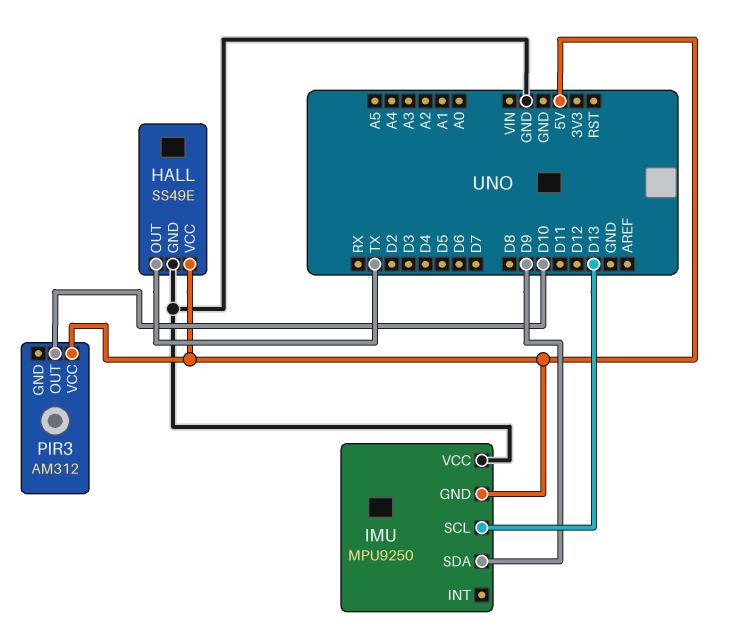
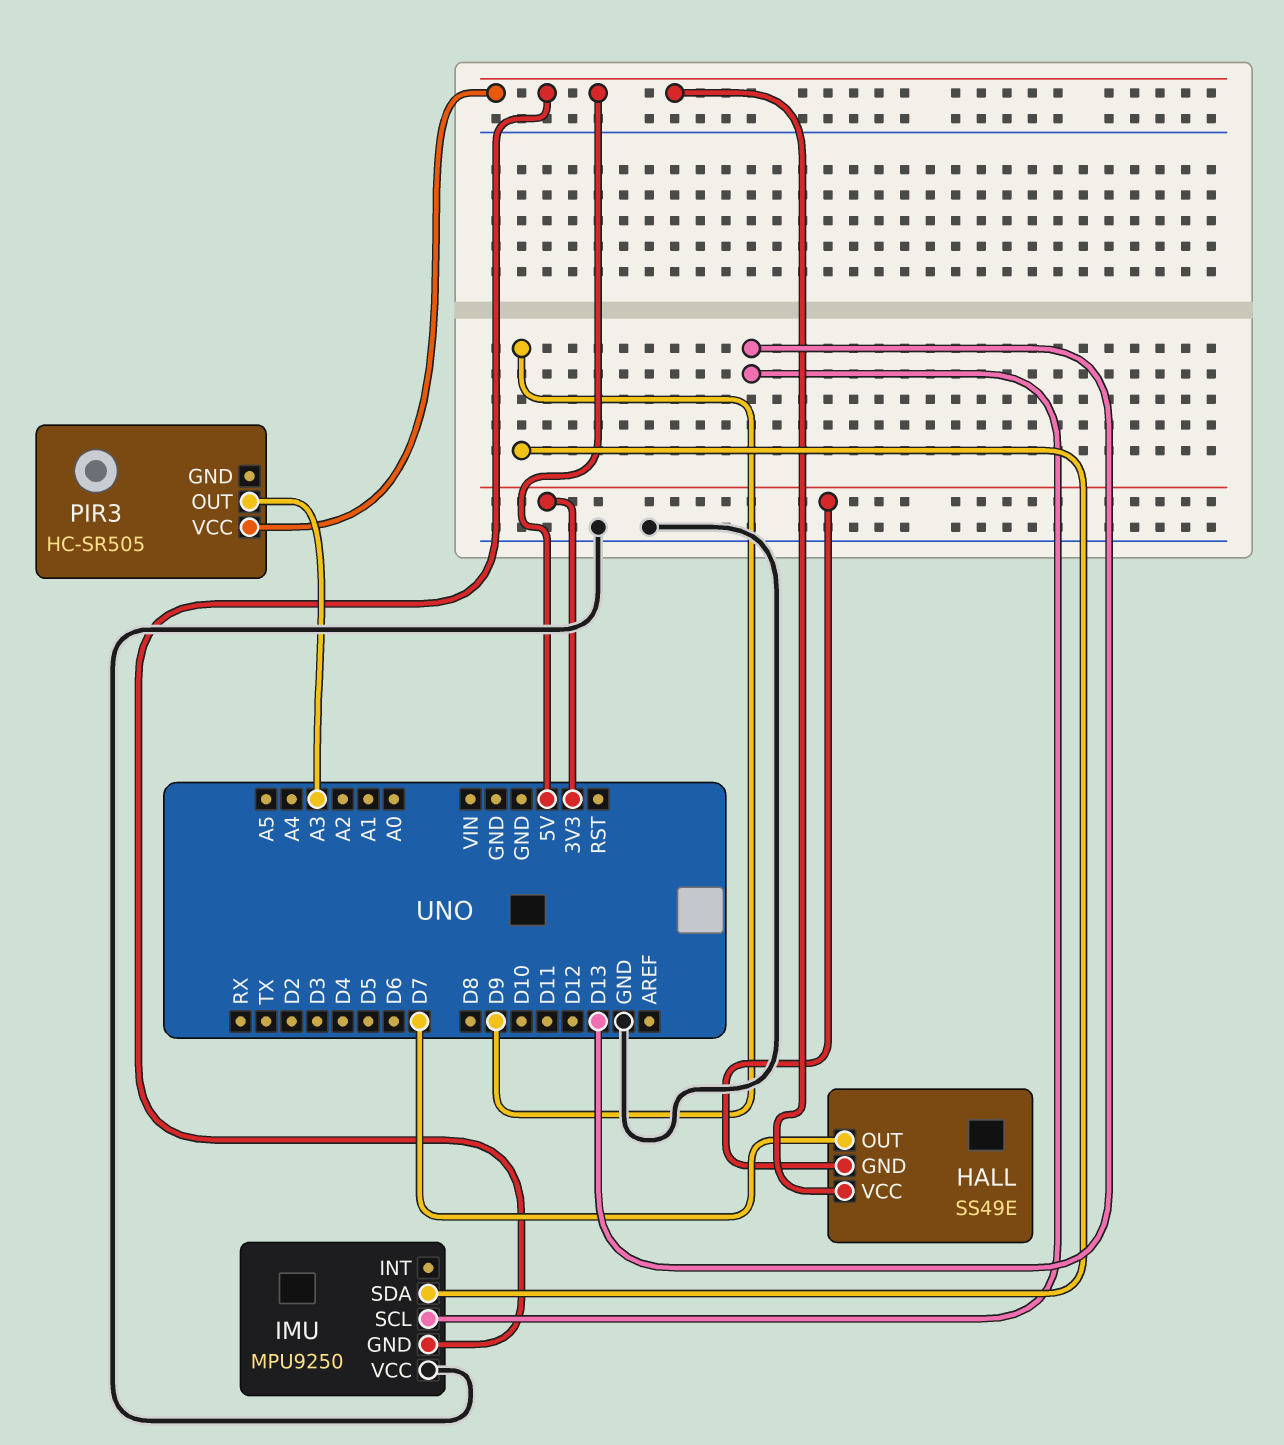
HALL pin GND: GND -> 3V3
HALL pin OUT: TX -> D7
PIR3: AM312 -> HC-SR505
PIR3 pin OUT: D10 -> A3

